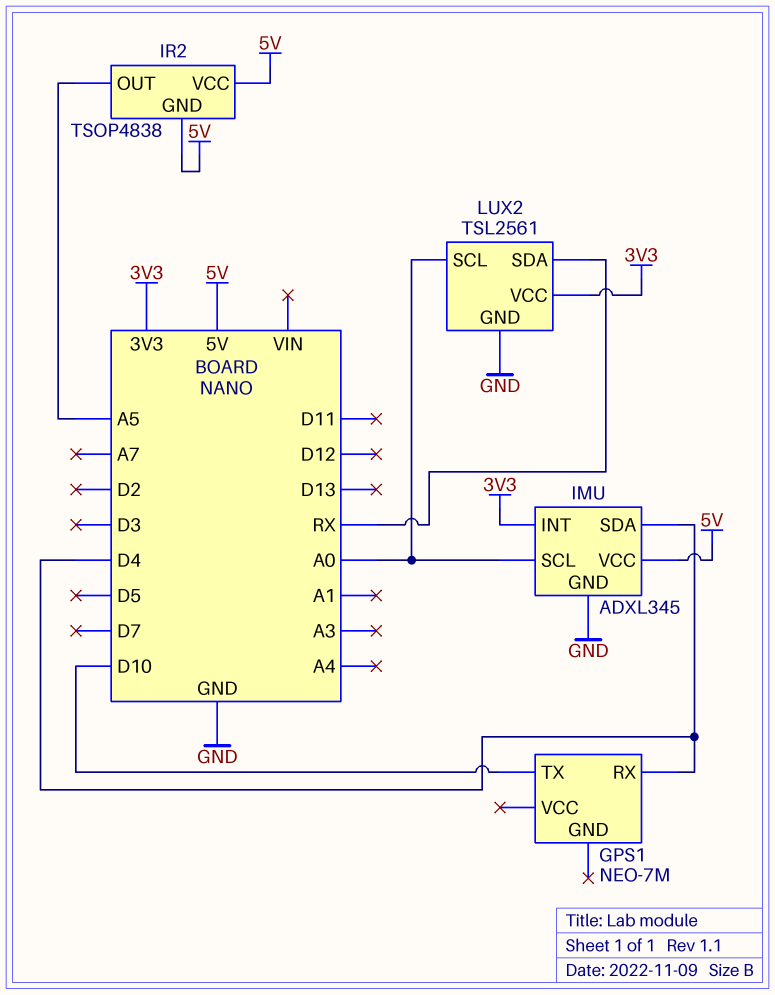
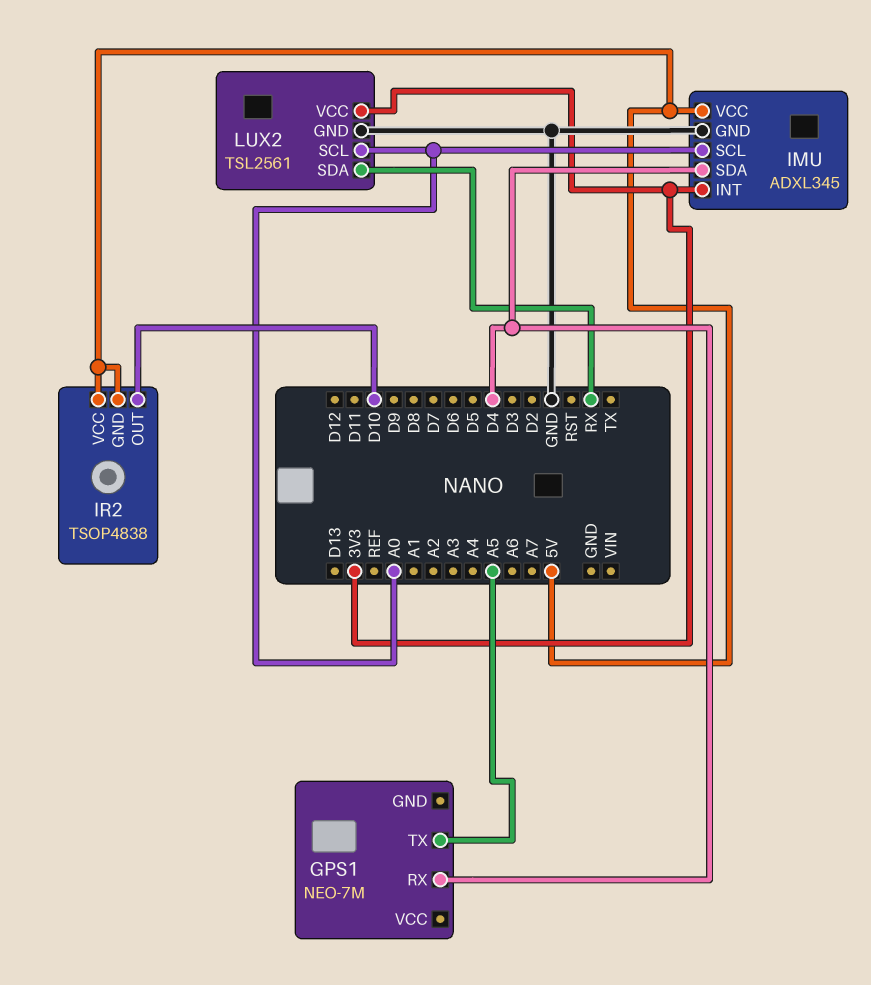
GPS1 pin TX: D10 -> A5
IR2 pin OUT: A5 -> D10

